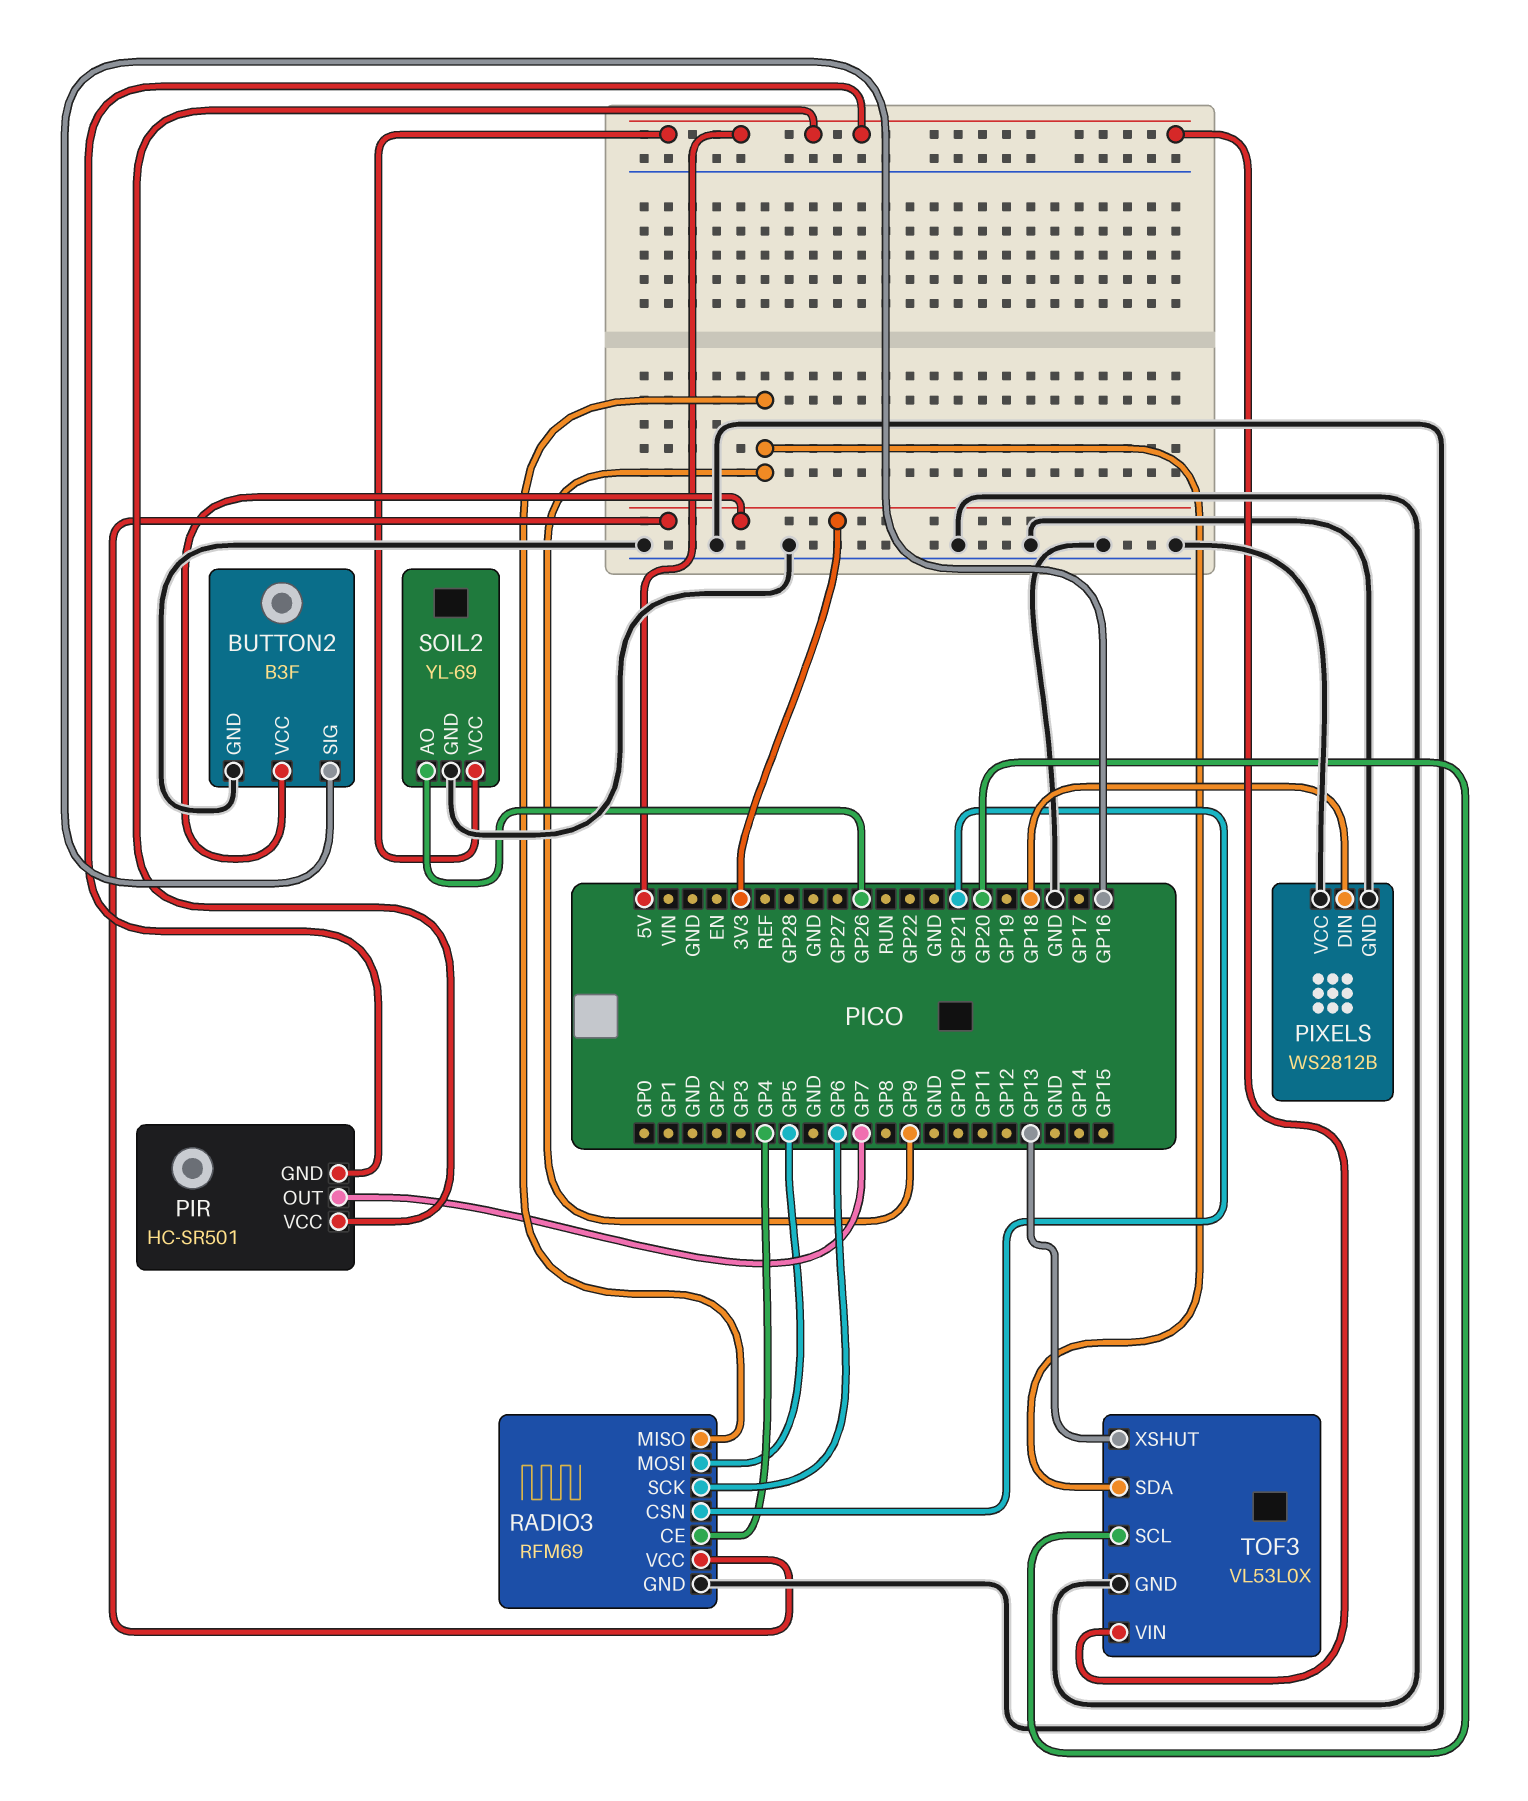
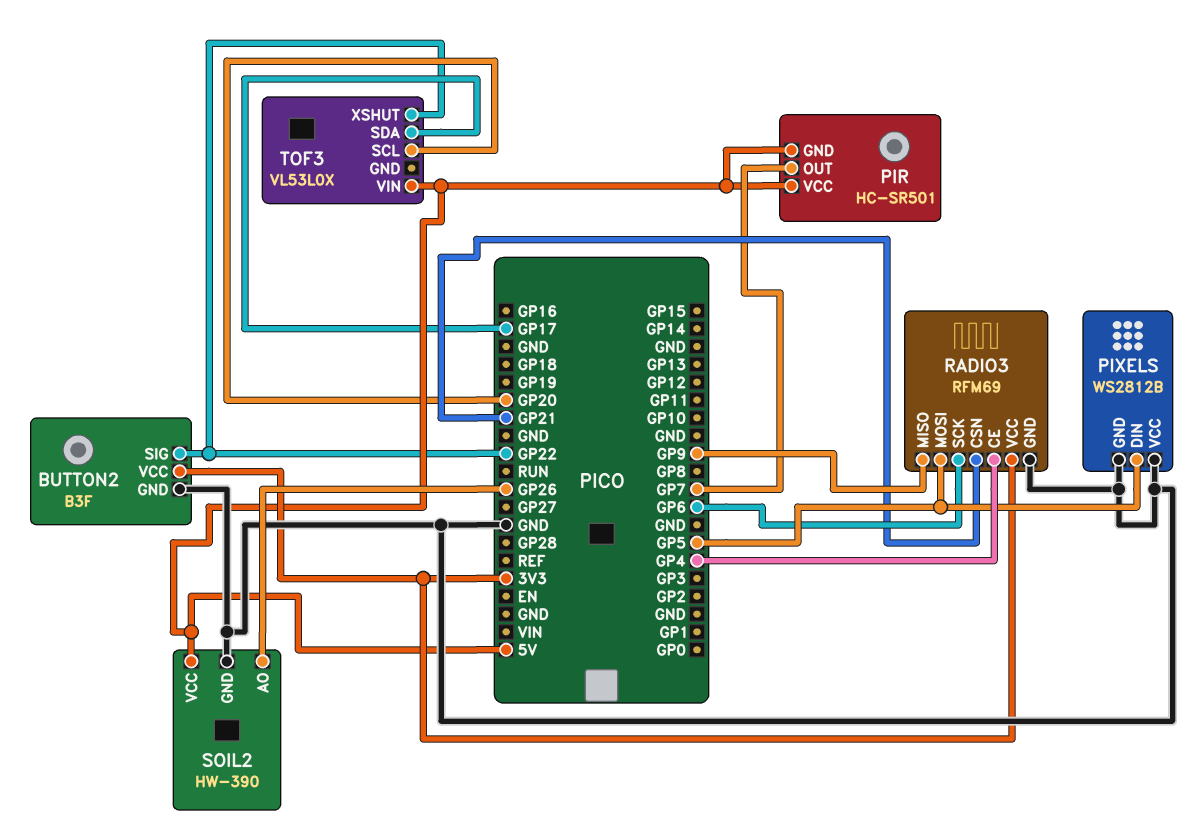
BUTTON2 pin SIG: GP16 -> GP22
PIXELS pin DIN: GP18 -> GP5
SOIL2: YL-69 -> HW-390
TOF3 pin GND: GND -> none
TOF3 pin SDA: GP9 -> GP17
TOF3 pin XSHUT: GP13 -> GP22

